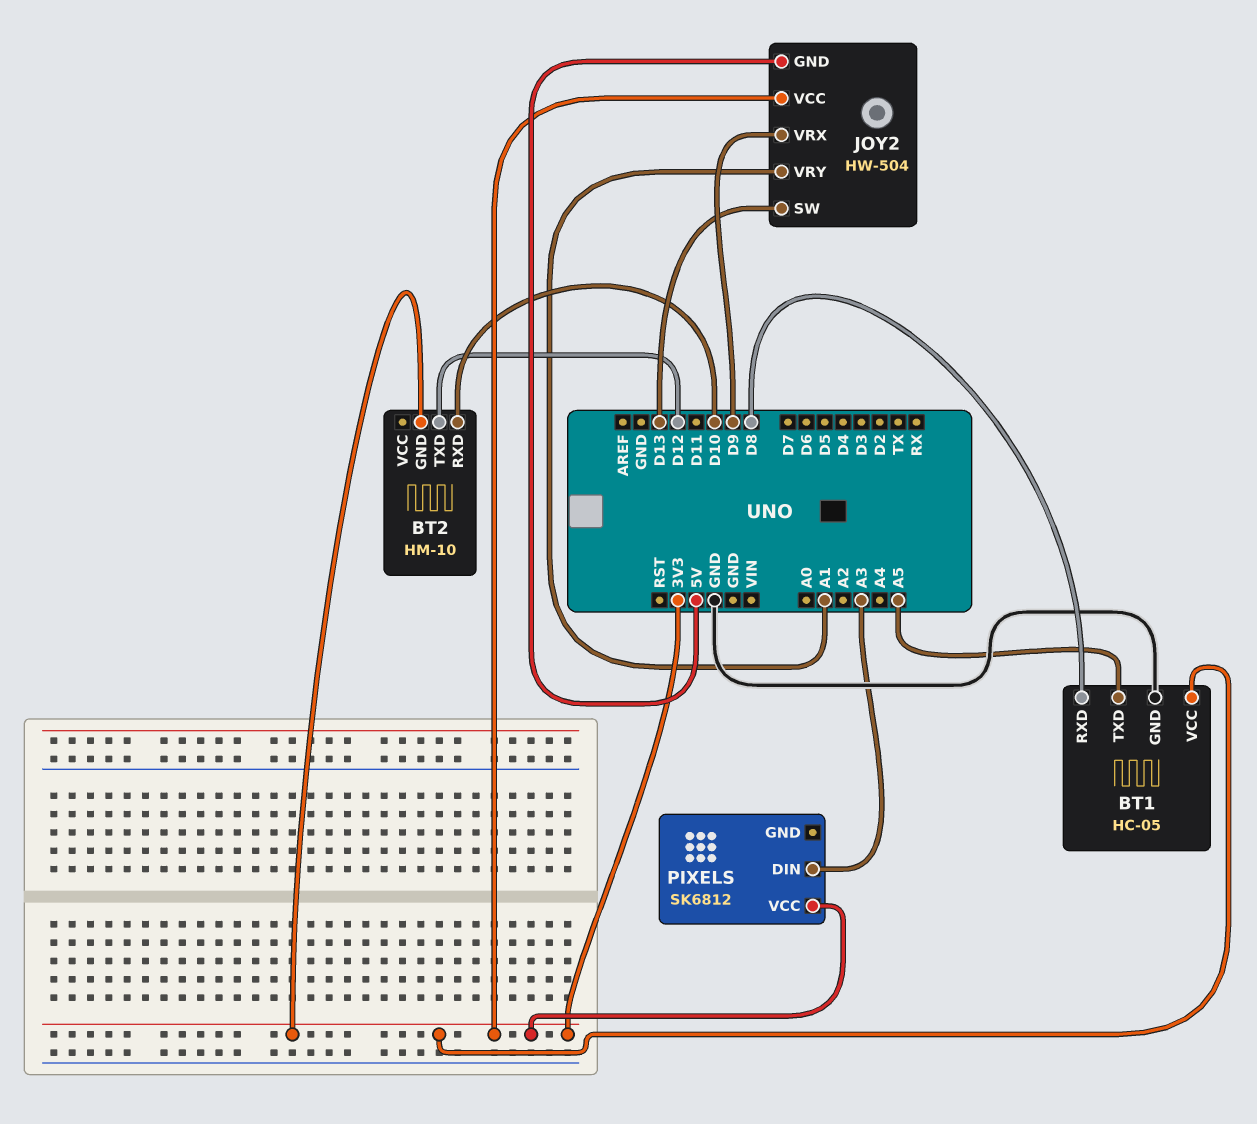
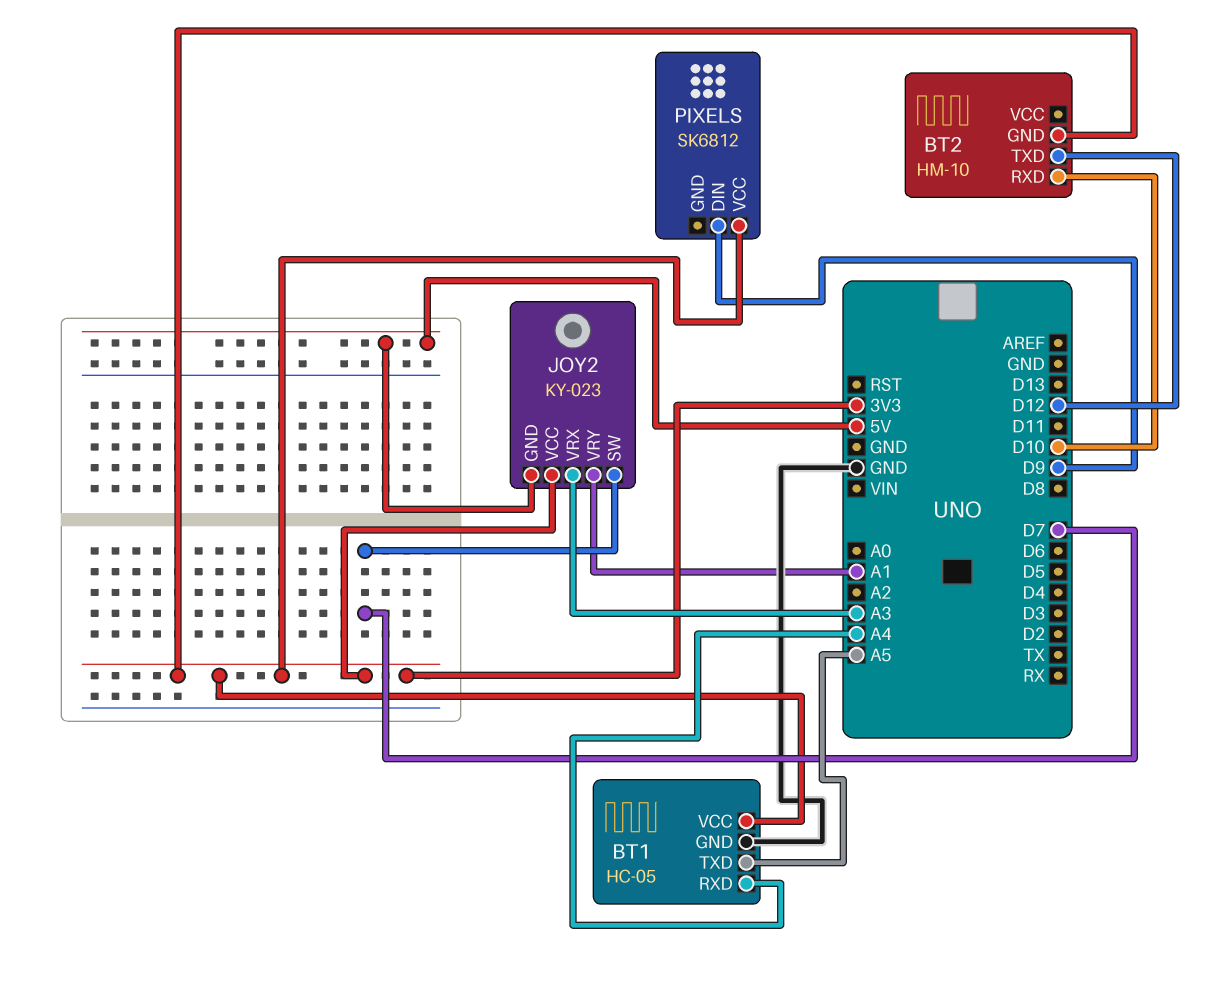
BT1 pin RXD: D8 -> A4
JOY2: HW-504 -> KY-023
JOY2 pin SW: D13 -> D7
JOY2 pin VRX: D9 -> A3
PIXELS pin DIN: A3 -> D9

